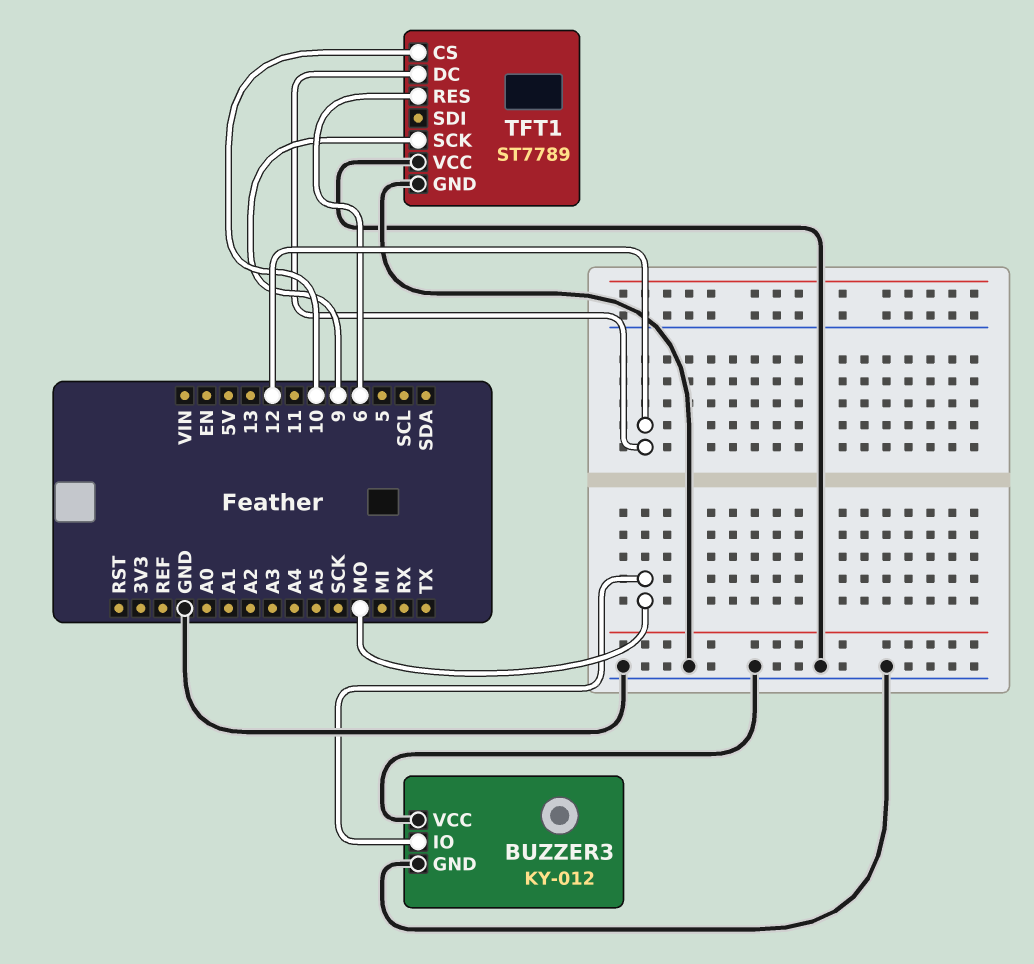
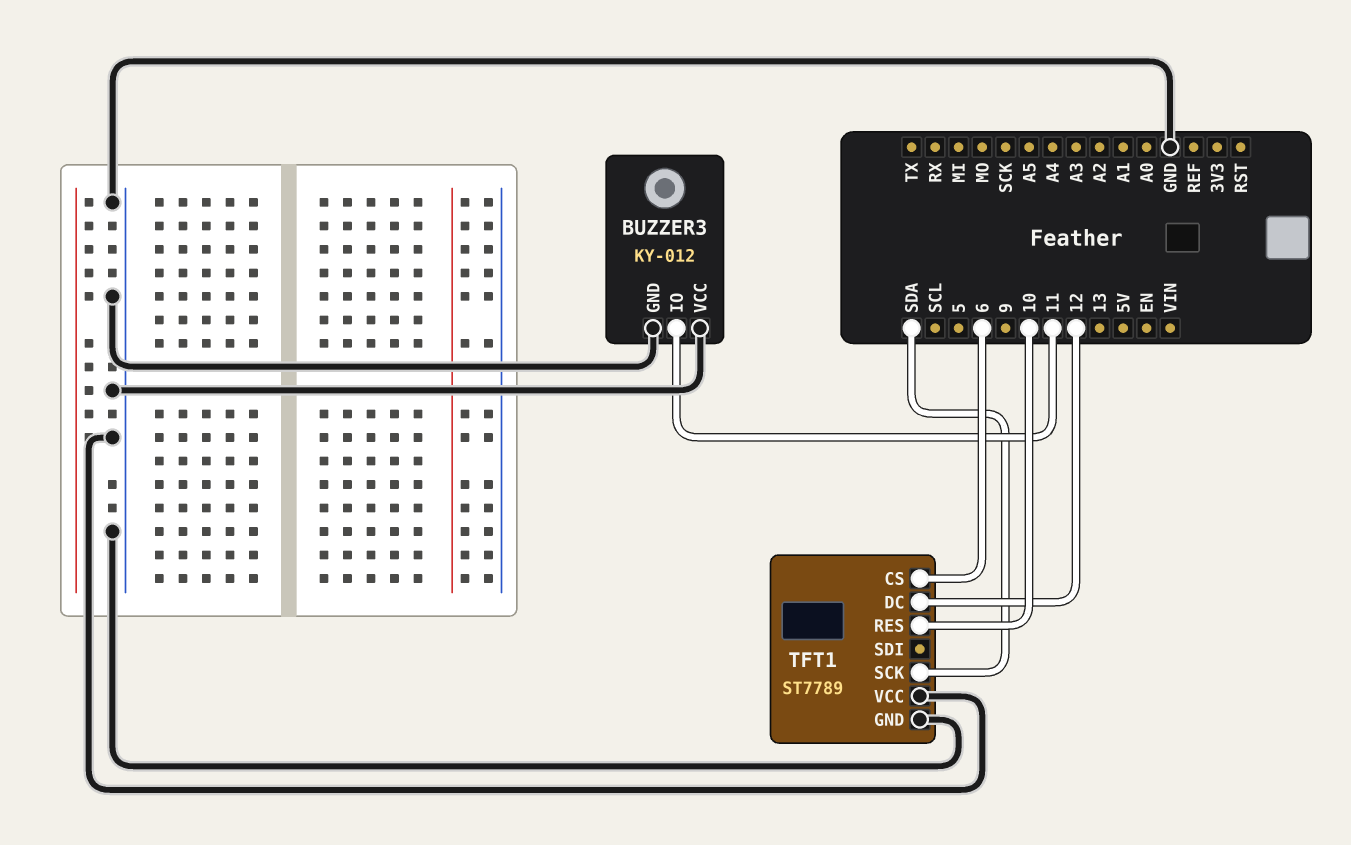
BUZZER3 pin IO: MO -> 11
TFT1 pin CS: 10 -> 6
TFT1 pin RES: 6 -> 10
TFT1 pin SCK: 9 -> SDA

